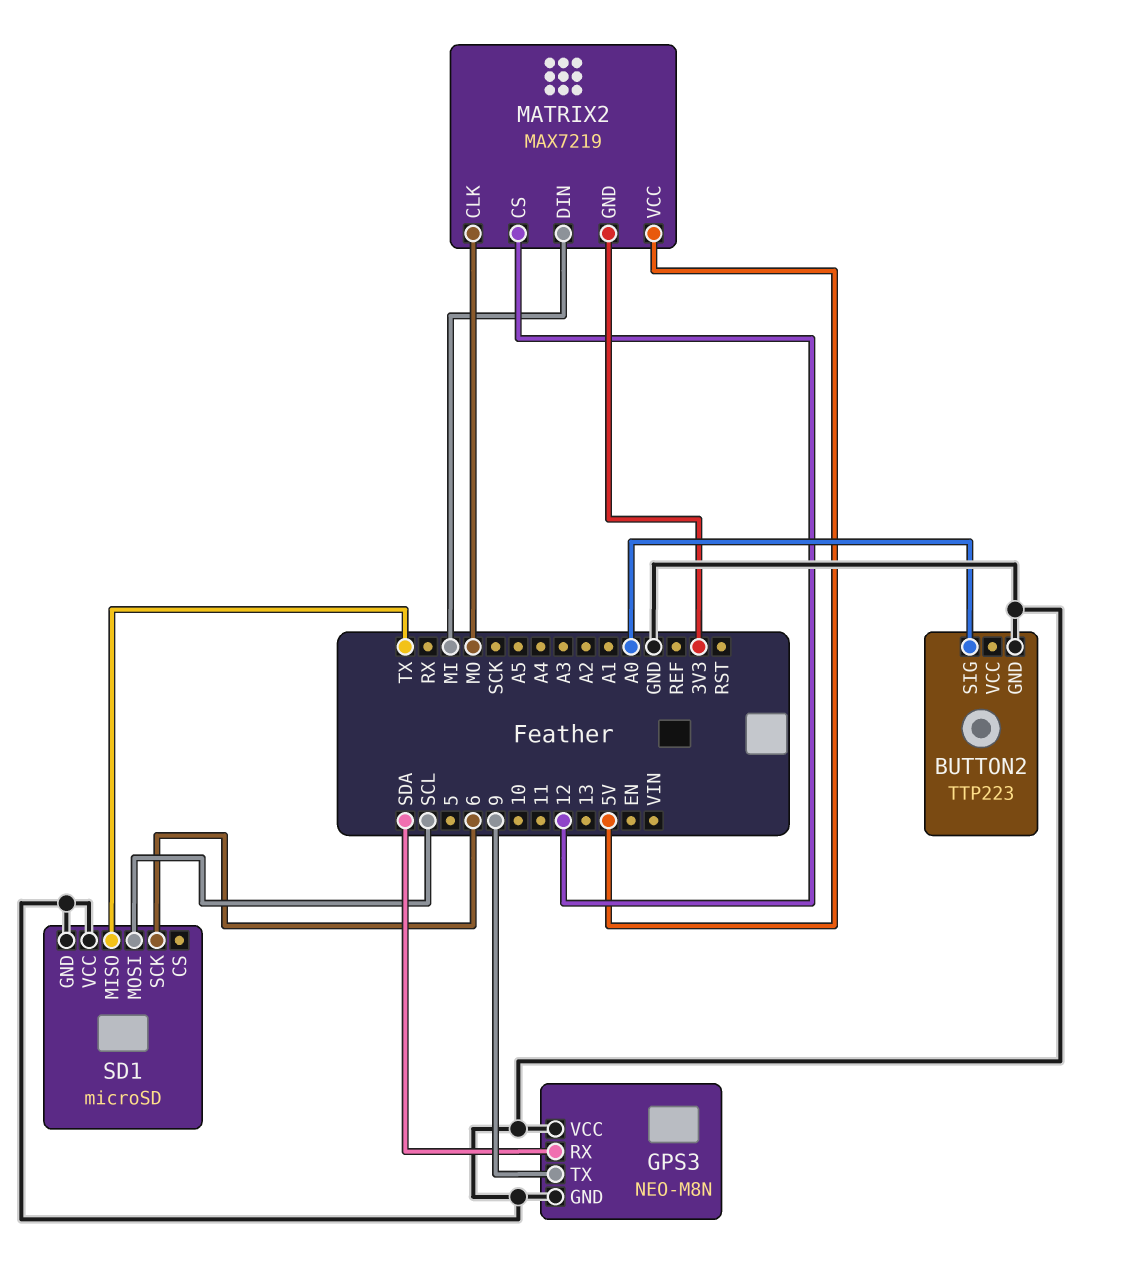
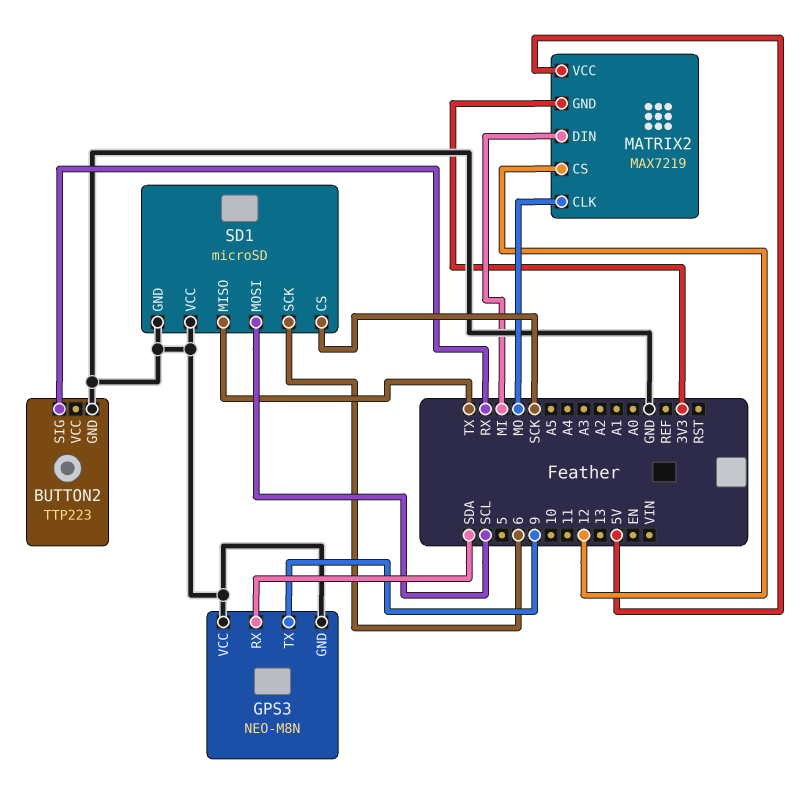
BUTTON2 pin SIG: A0 -> RX
SD1 pin CS: none -> SCK

